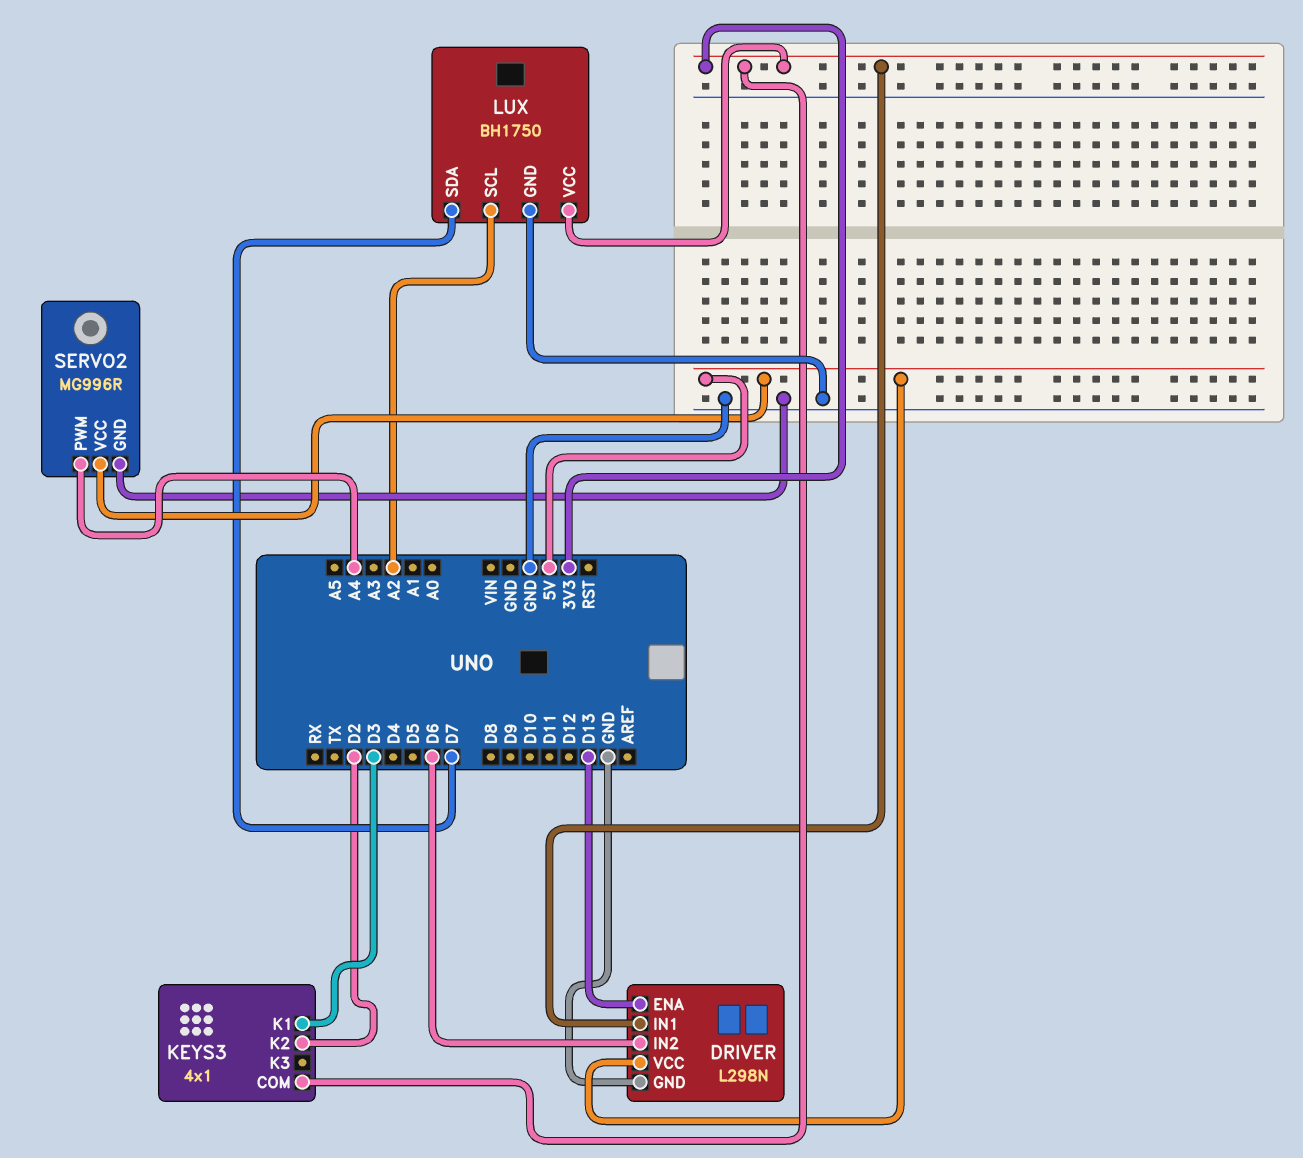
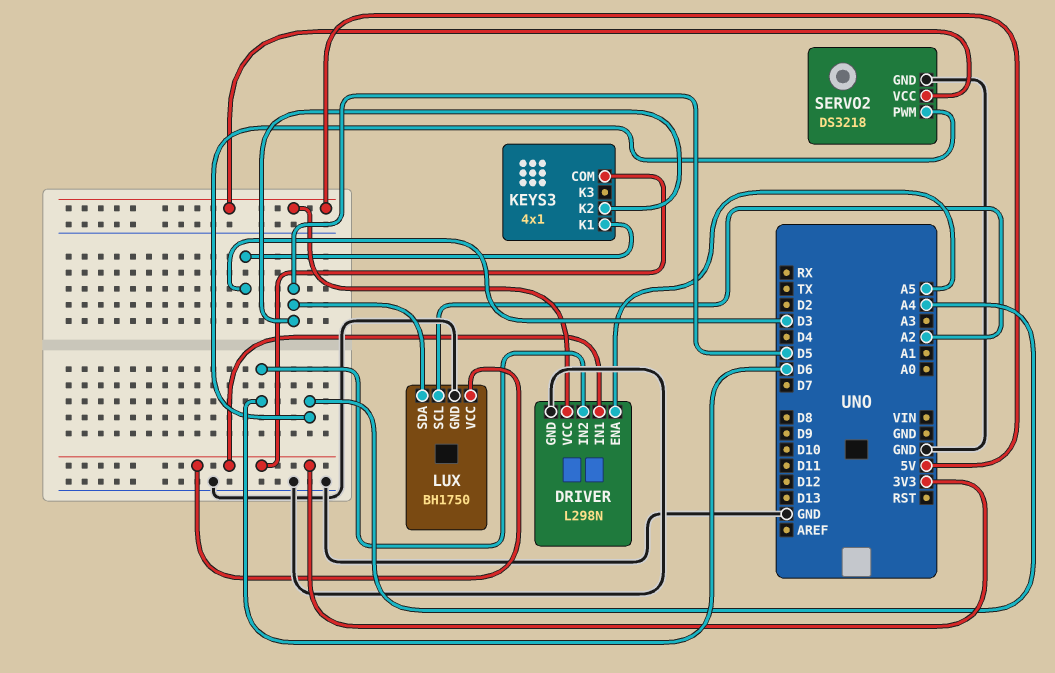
DRIVER pin ENA: D13 -> A5
KEYS3 pin K2: D2 -> D5
LUX pin SDA: D7 -> D5
SERVO2: MG996R -> DS3218

